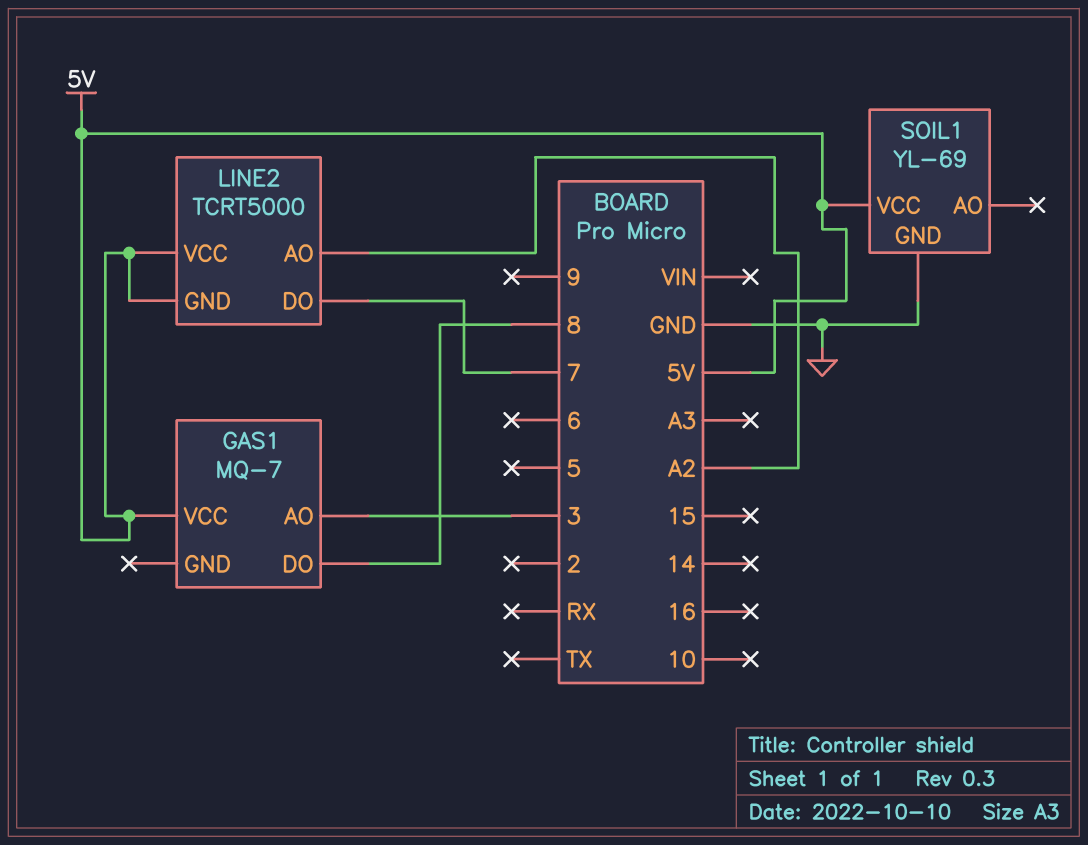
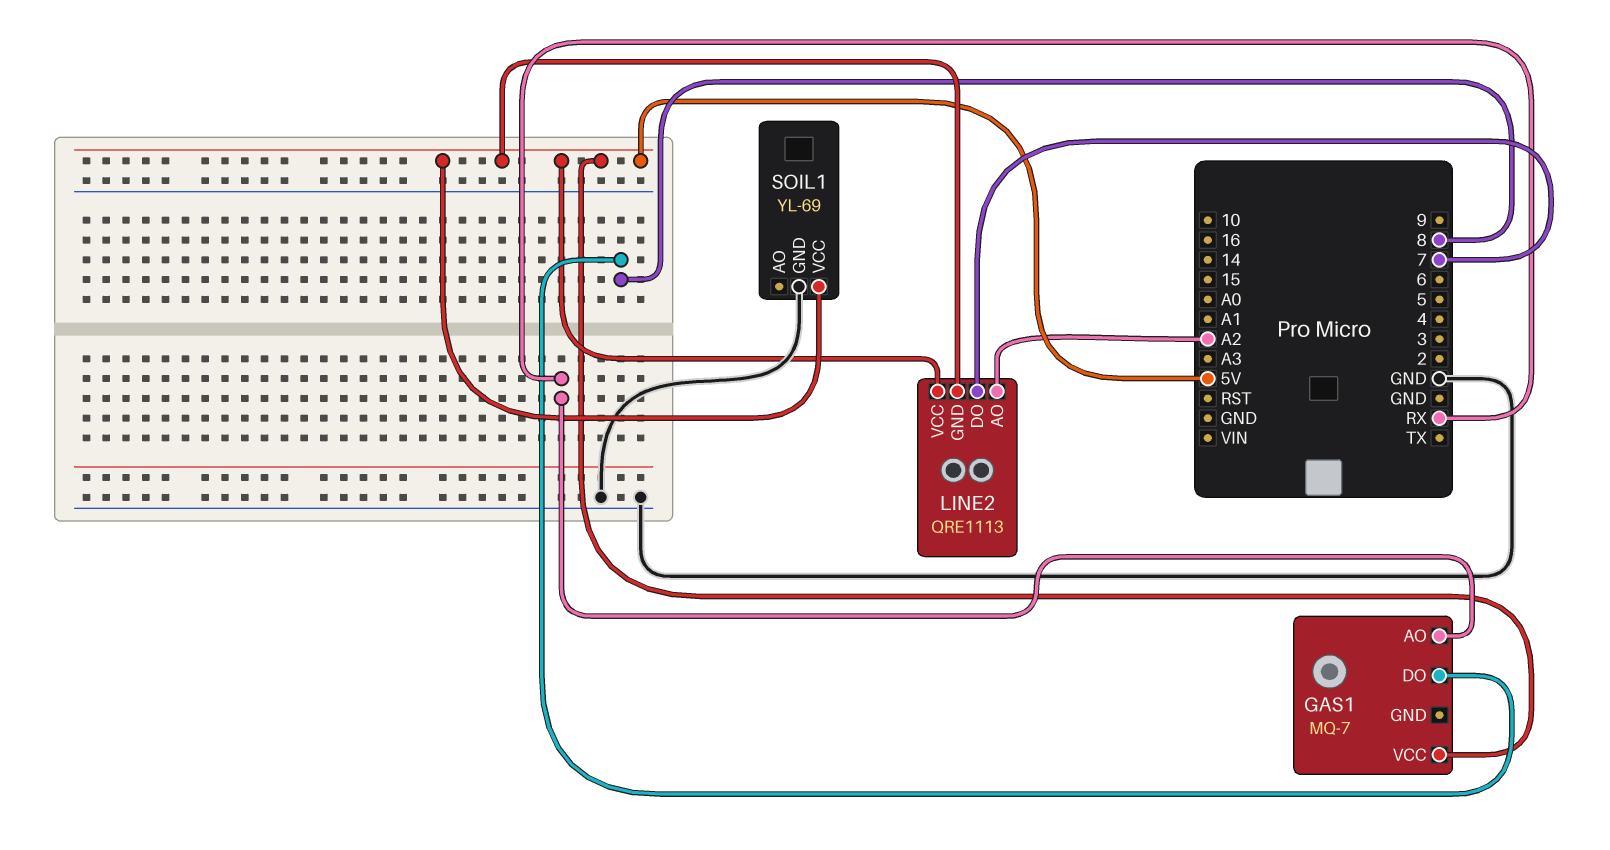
GAS1 pin AO: 3 -> RX
LINE2: TCRT5000 -> QRE1113

